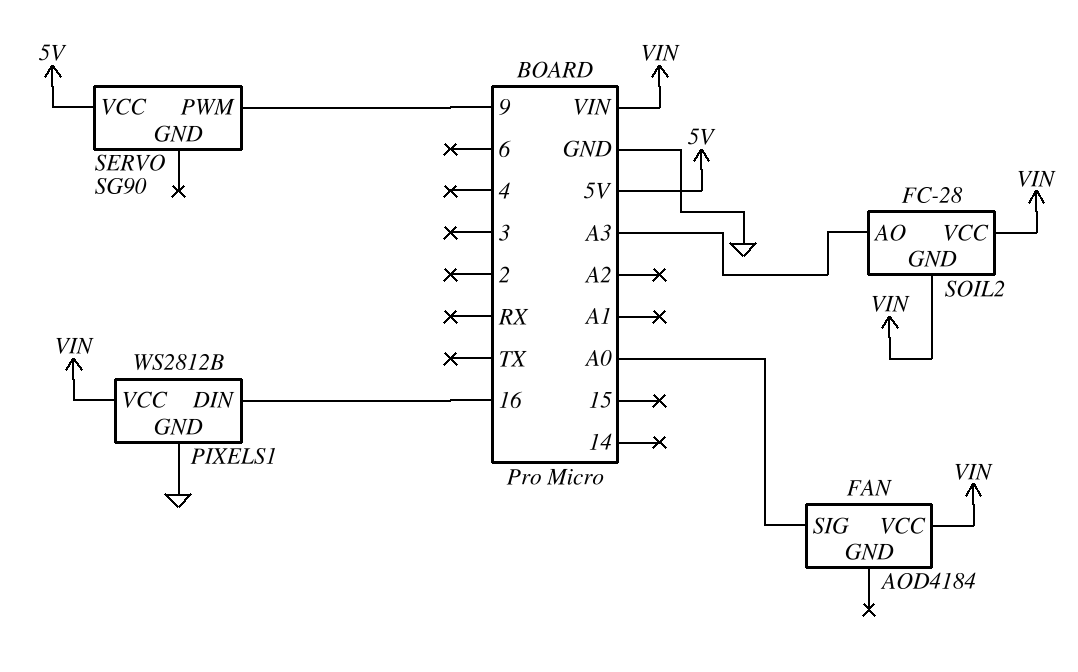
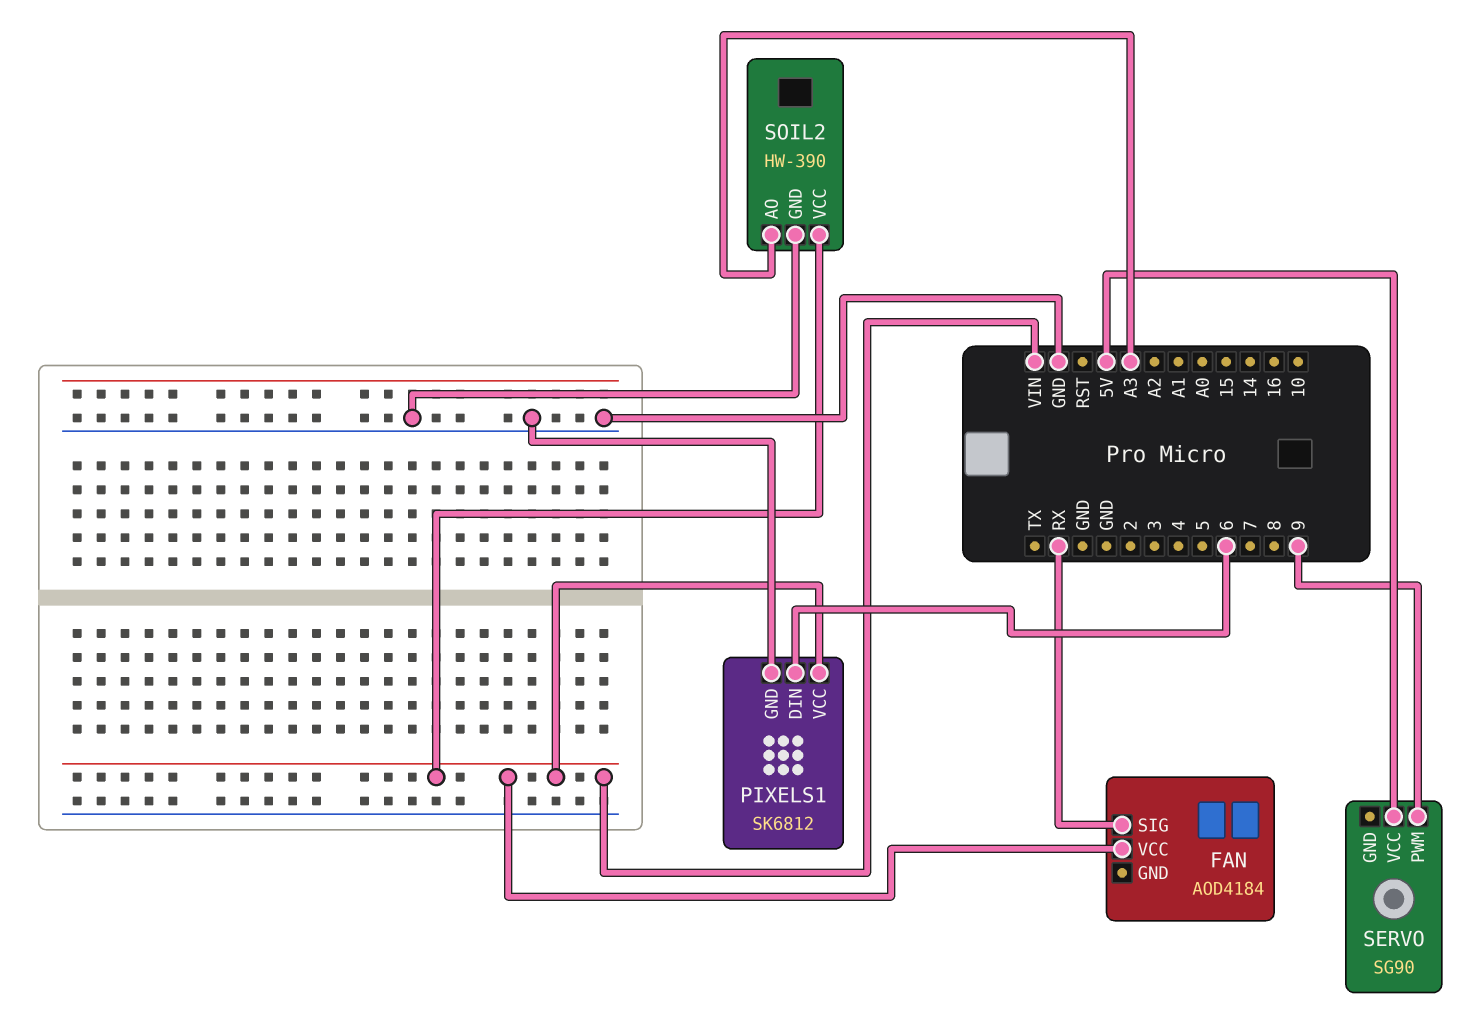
FAN pin SIG: A0 -> RX
PIXELS1: WS2812B -> SK6812
PIXELS1 pin DIN: 16 -> 6
SOIL2: FC-28 -> HW-390
SOIL2 pin GND: VIN -> GND

